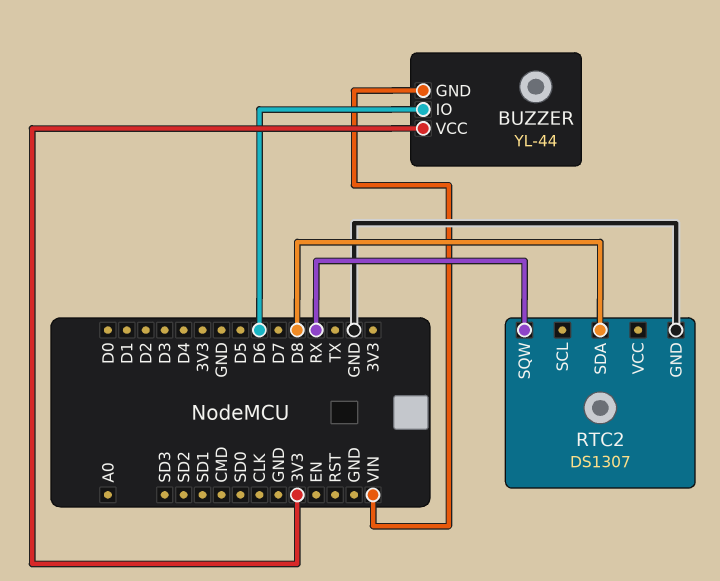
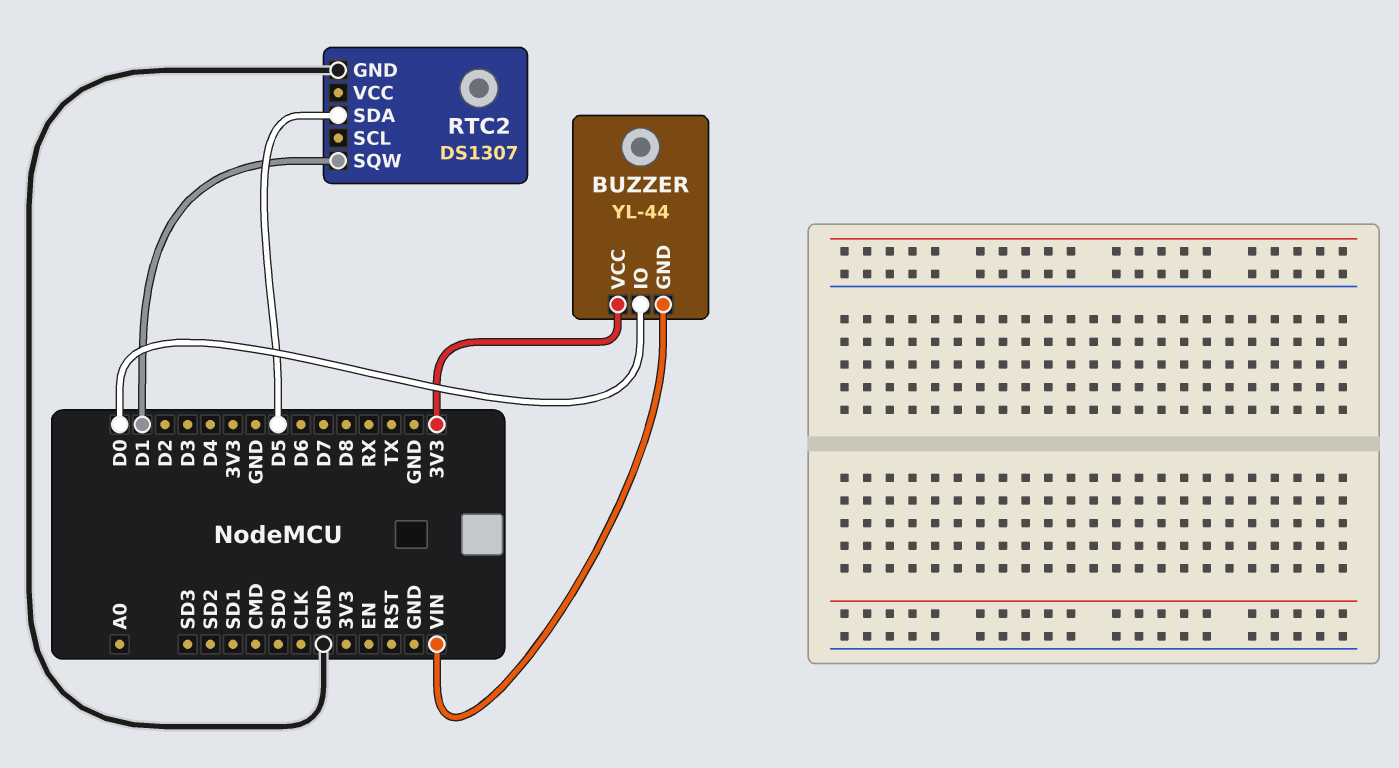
BUZZER pin IO: D6 -> D0
RTC2 pin SDA: D8 -> D5
RTC2 pin SQW: RX -> D1

